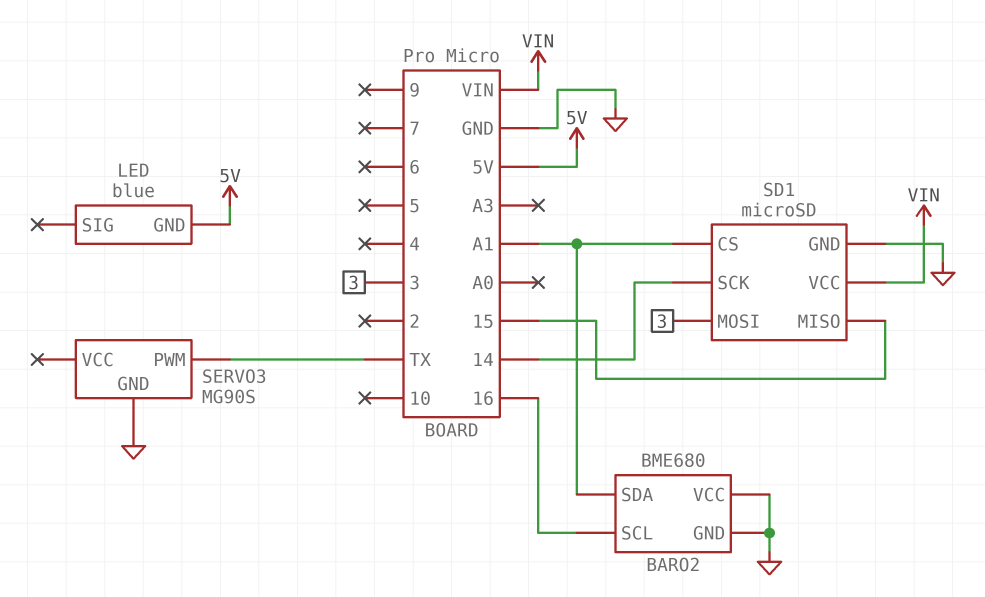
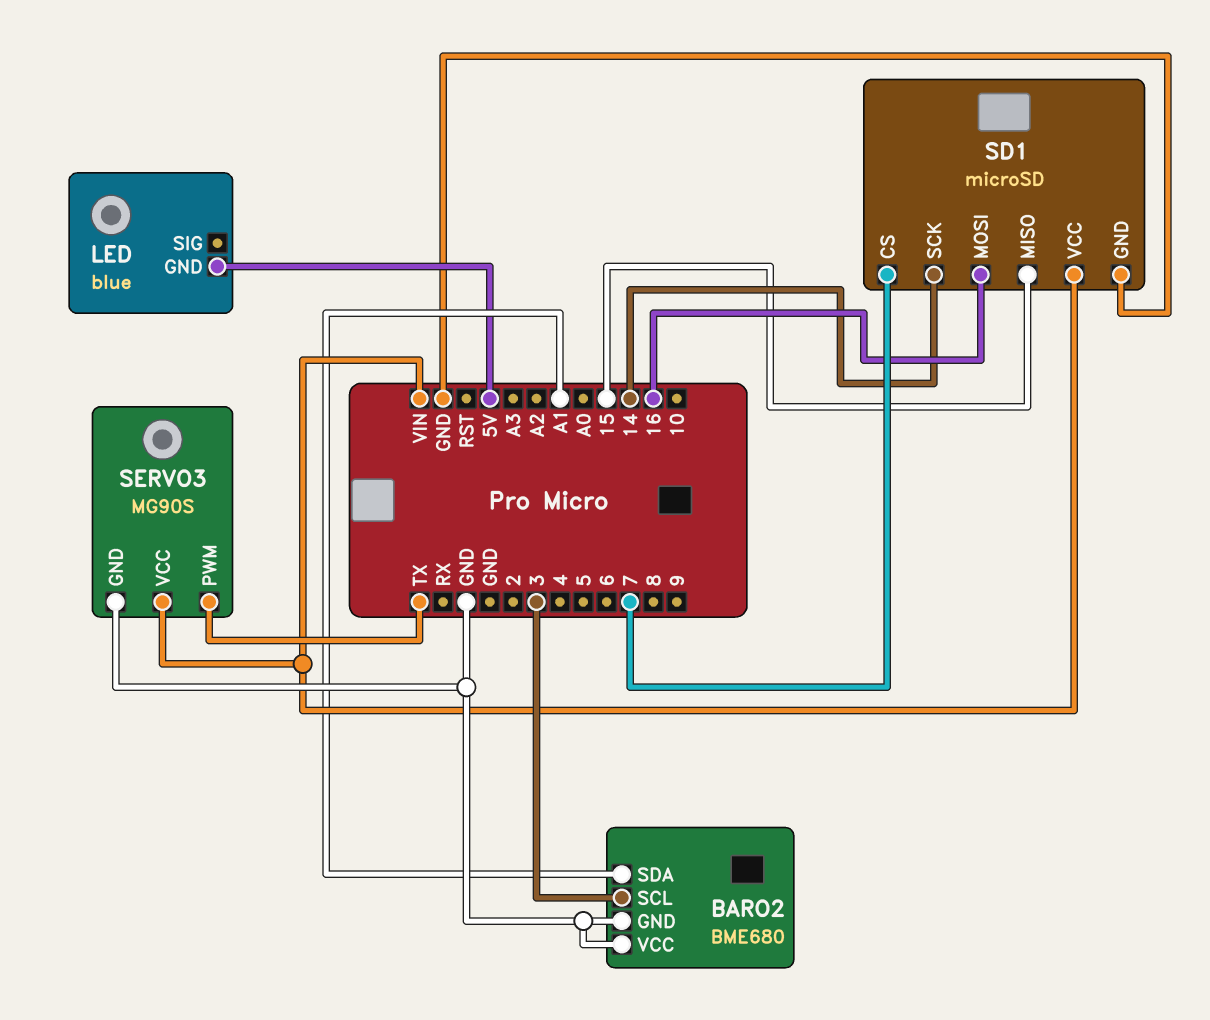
BARO2 pin SCL: 16 -> 3
SD1 pin CS: A1 -> 7
SD1 pin MOSI: 3 -> 16
SERVO3 pin VCC: none -> VIN

